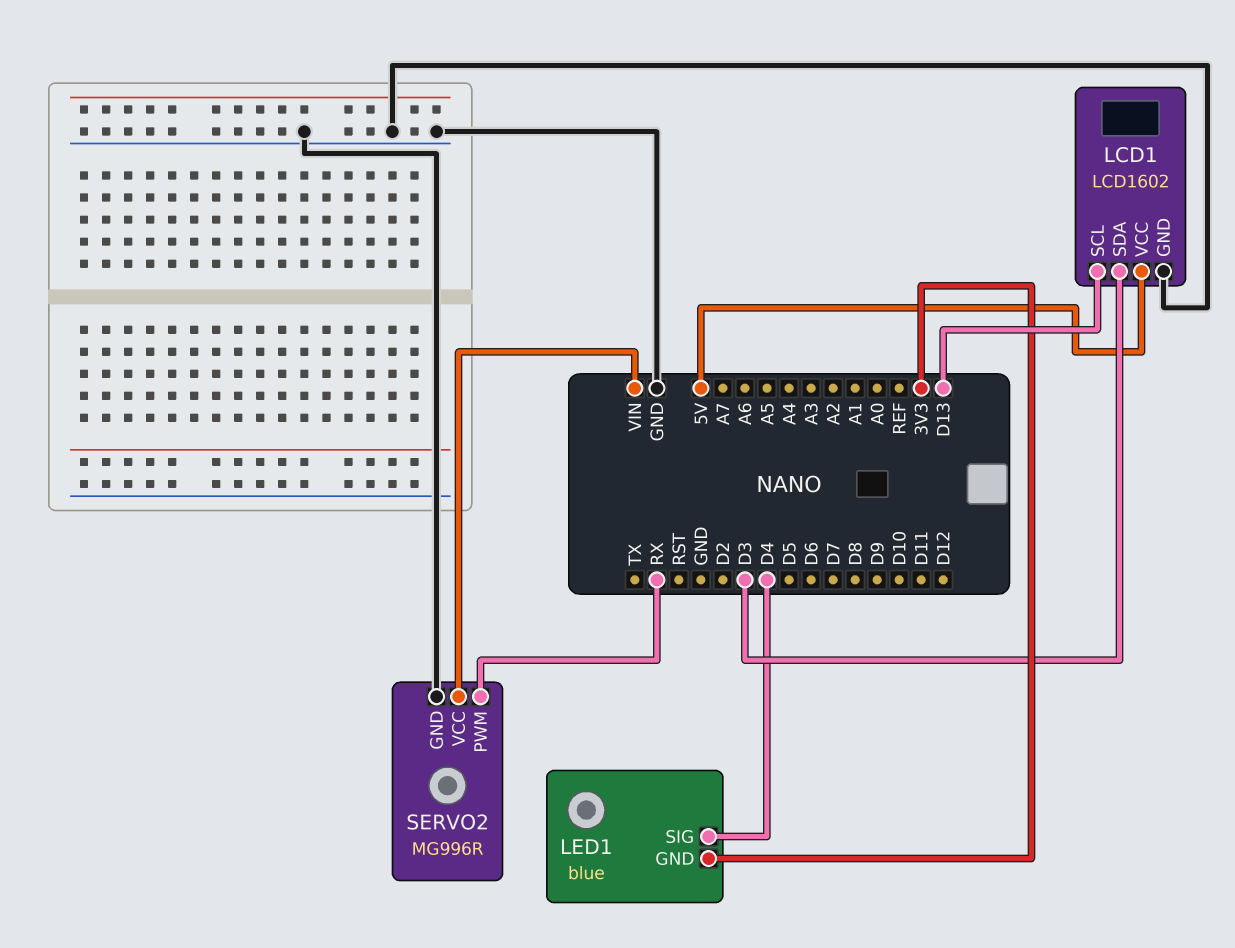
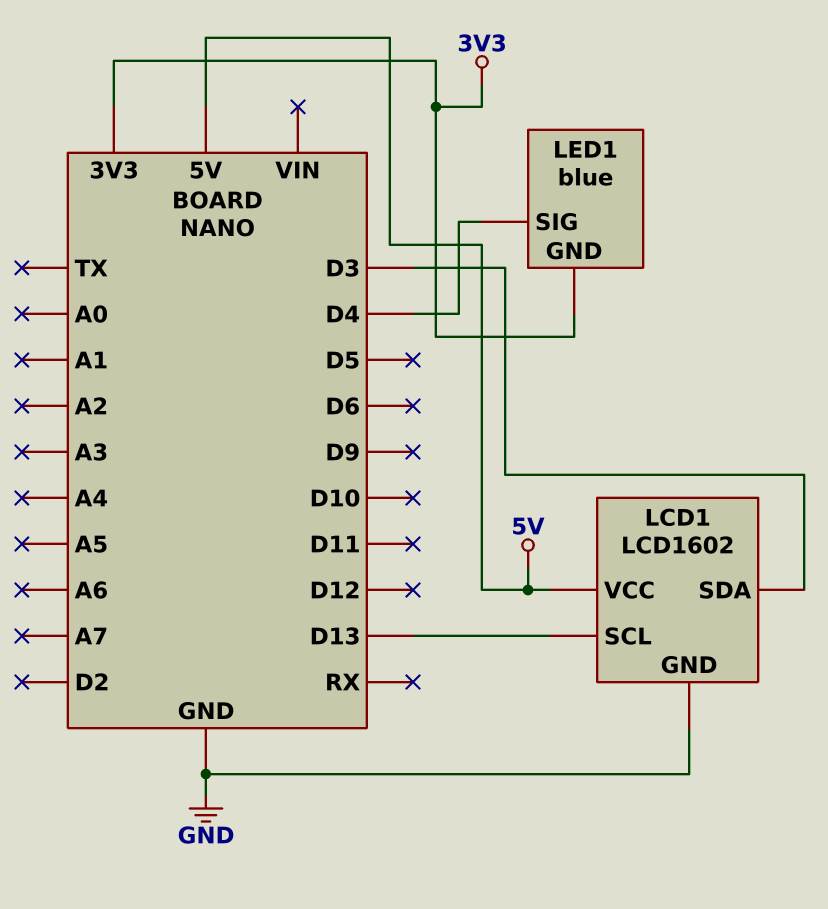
SERVO2: MG996R -> none
SERVO2 pin GND: GND -> none
SERVO2 pin PWM: RX -> none
SERVO2 pin VCC: VIN -> none

